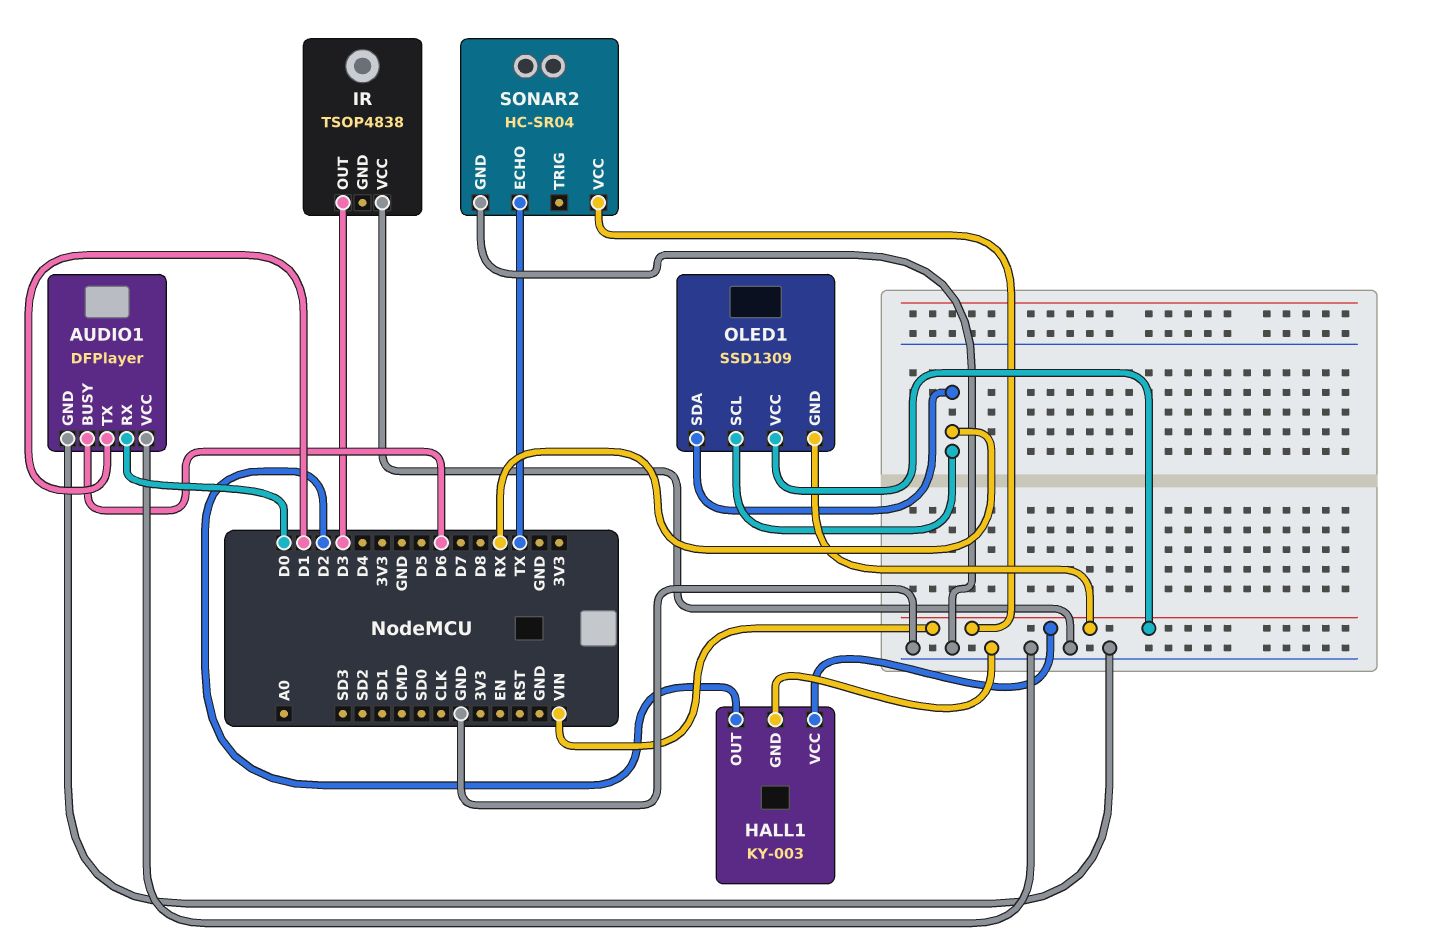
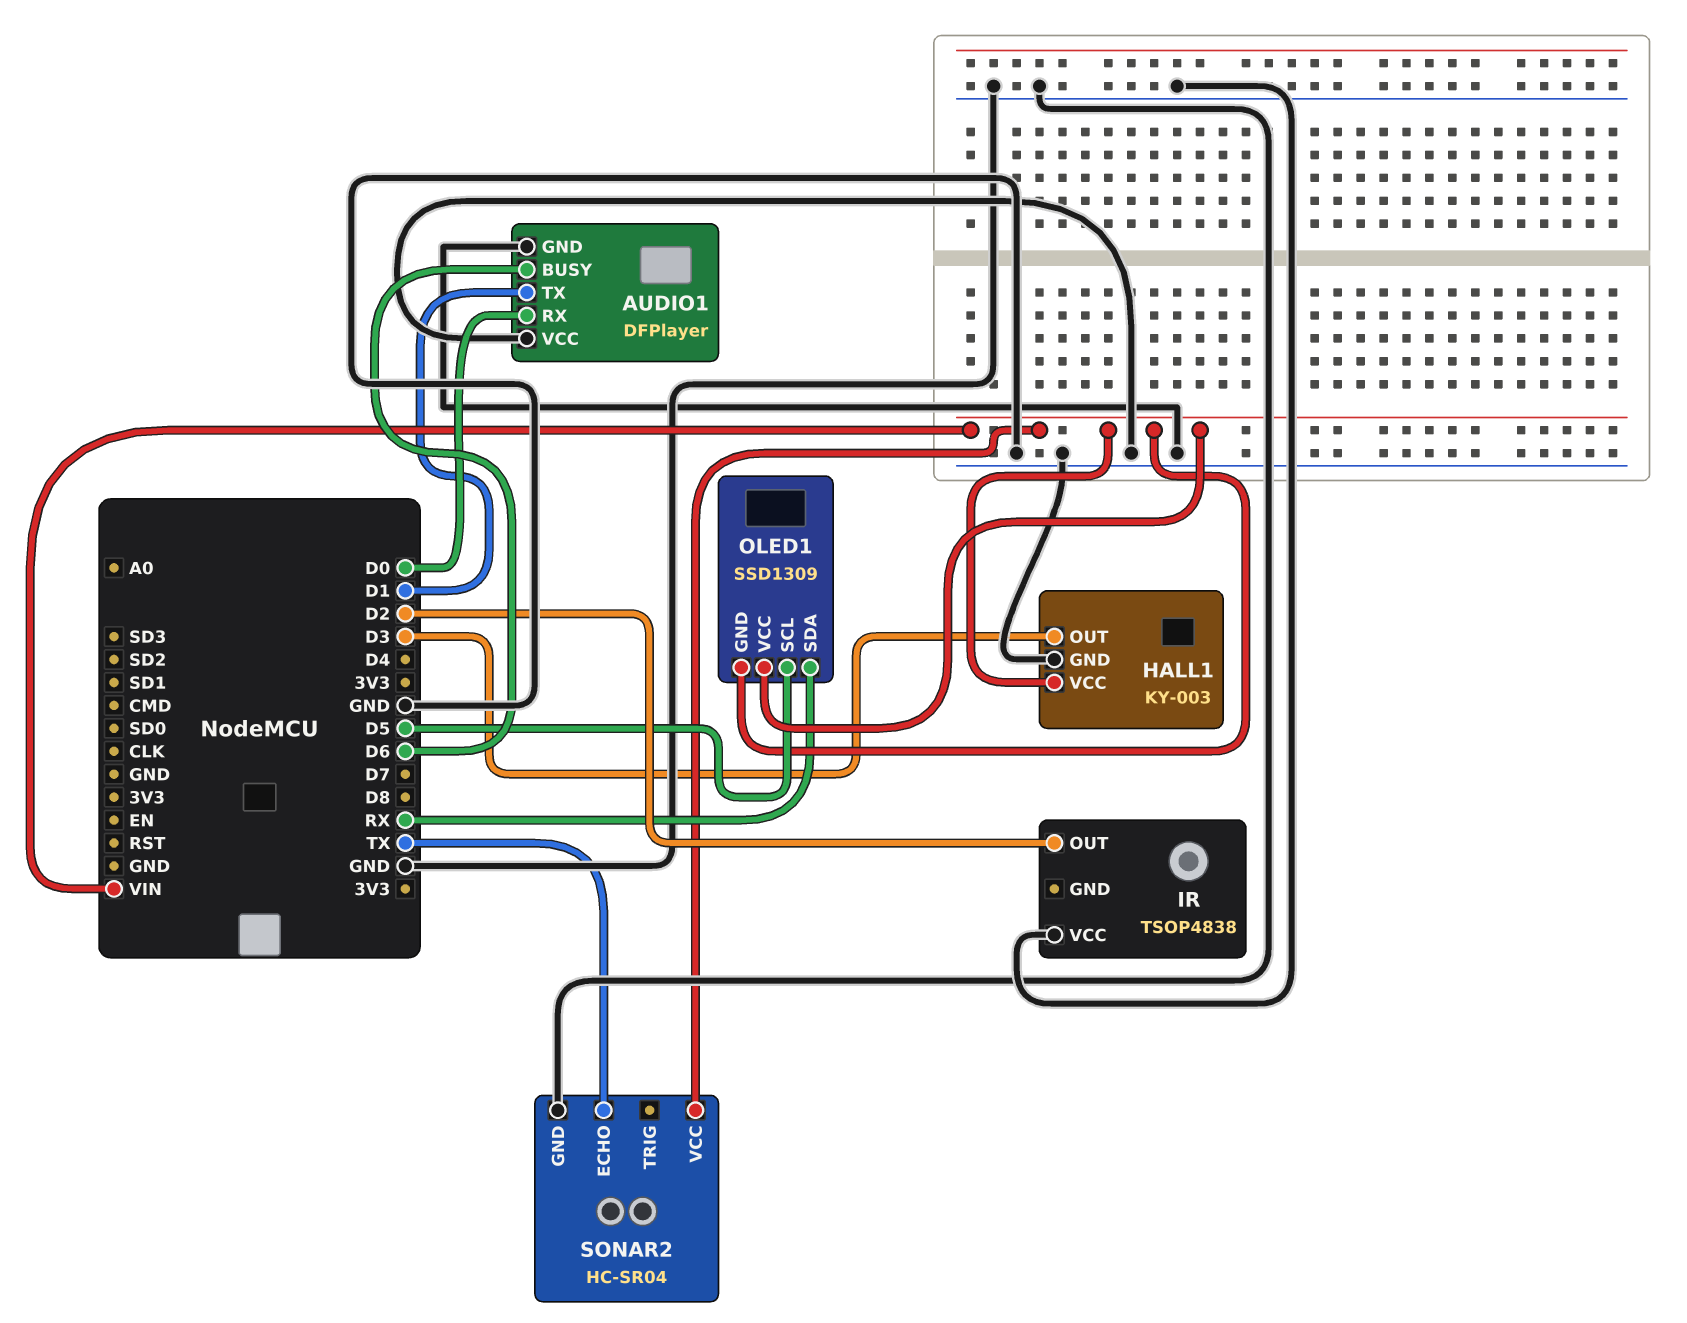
HALL1 pin OUT: D2 -> D3
IR pin OUT: D3 -> D2
OLED1 pin SCL: RX -> D5

